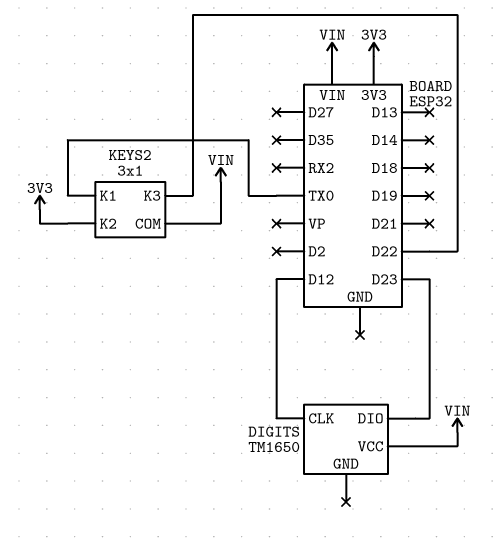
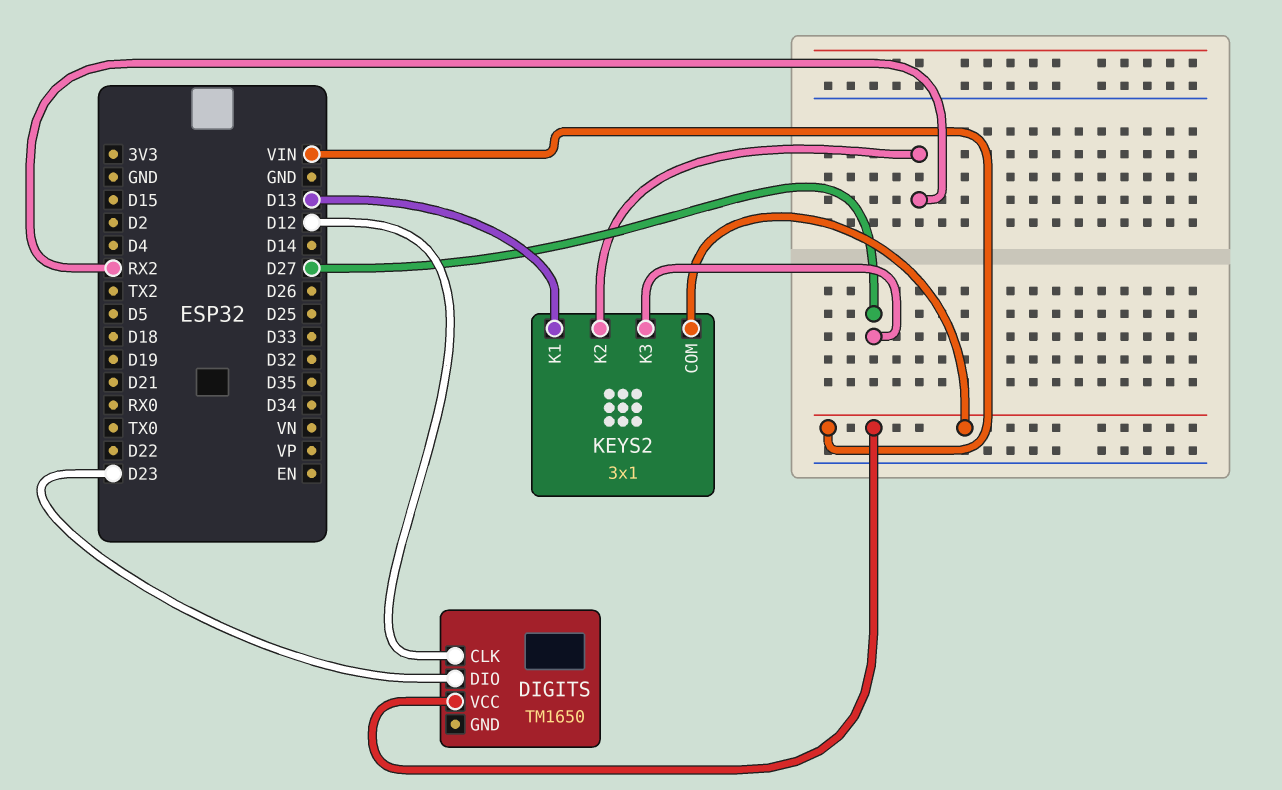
KEYS2 pin K1: TX0 -> D13
KEYS2 pin K2: 3V3 -> RX2
KEYS2 pin K3: D22 -> D27

